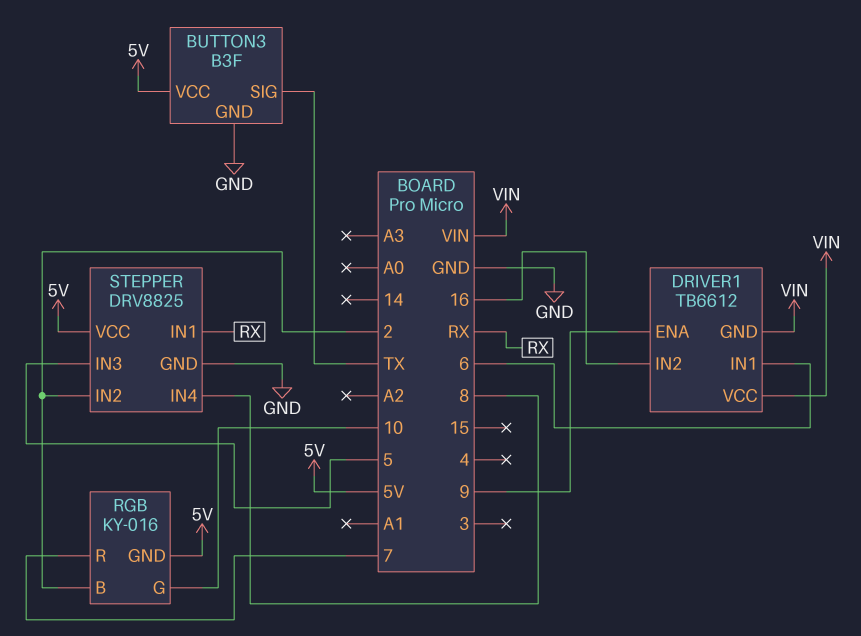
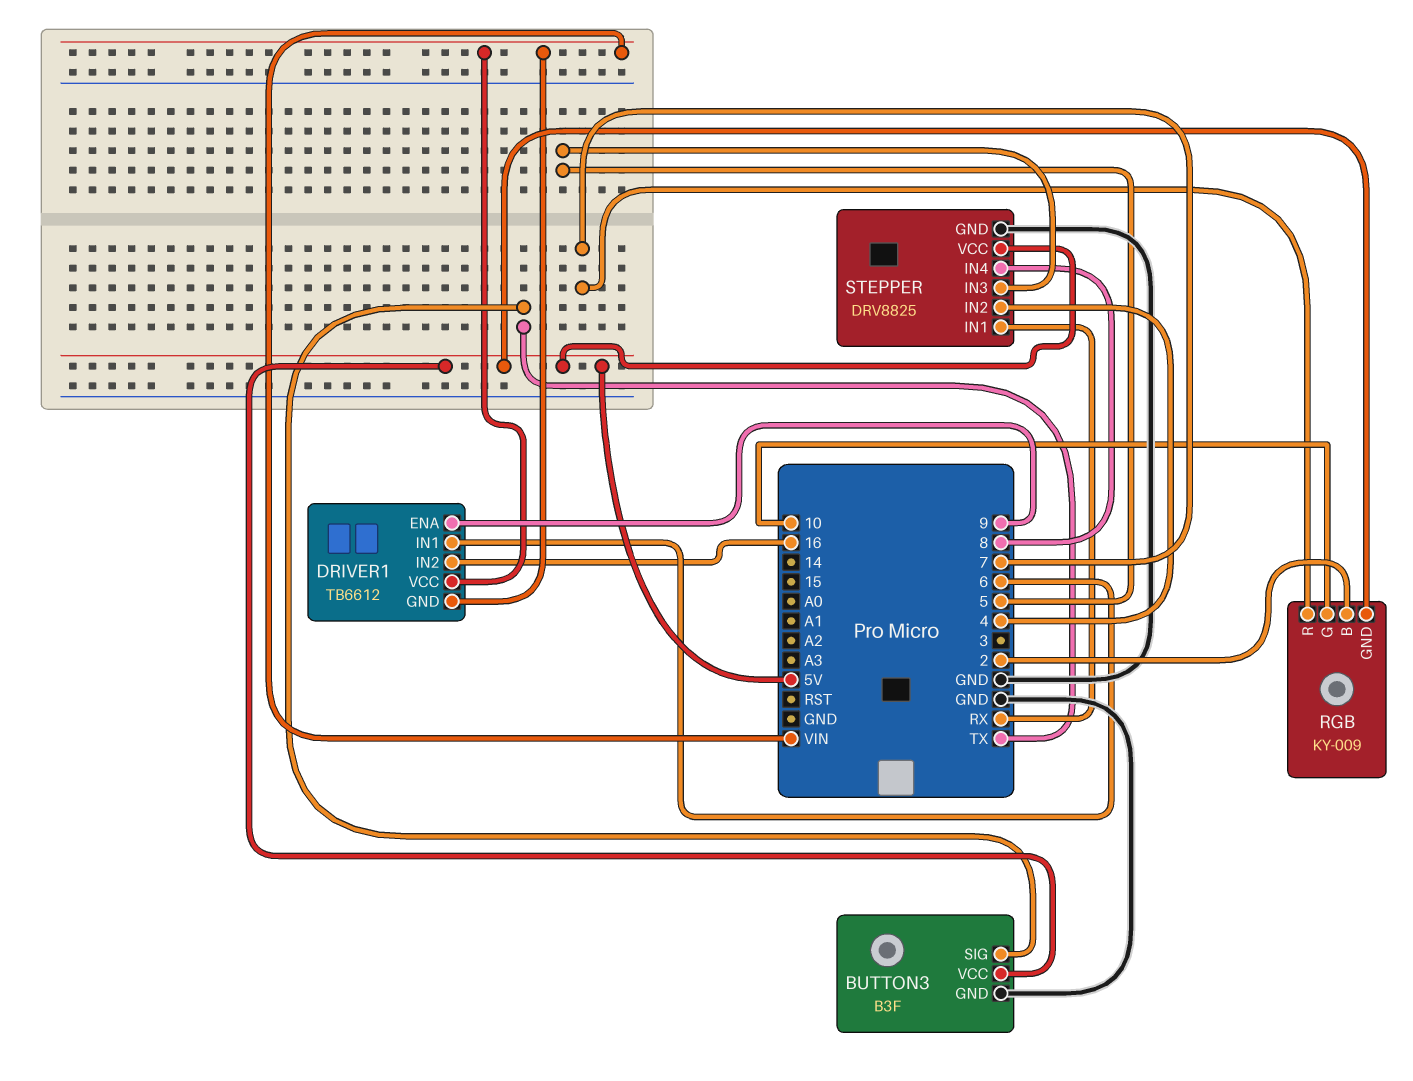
RGB: KY-016 -> KY-009
STEPPER pin IN2: 2 -> 4

